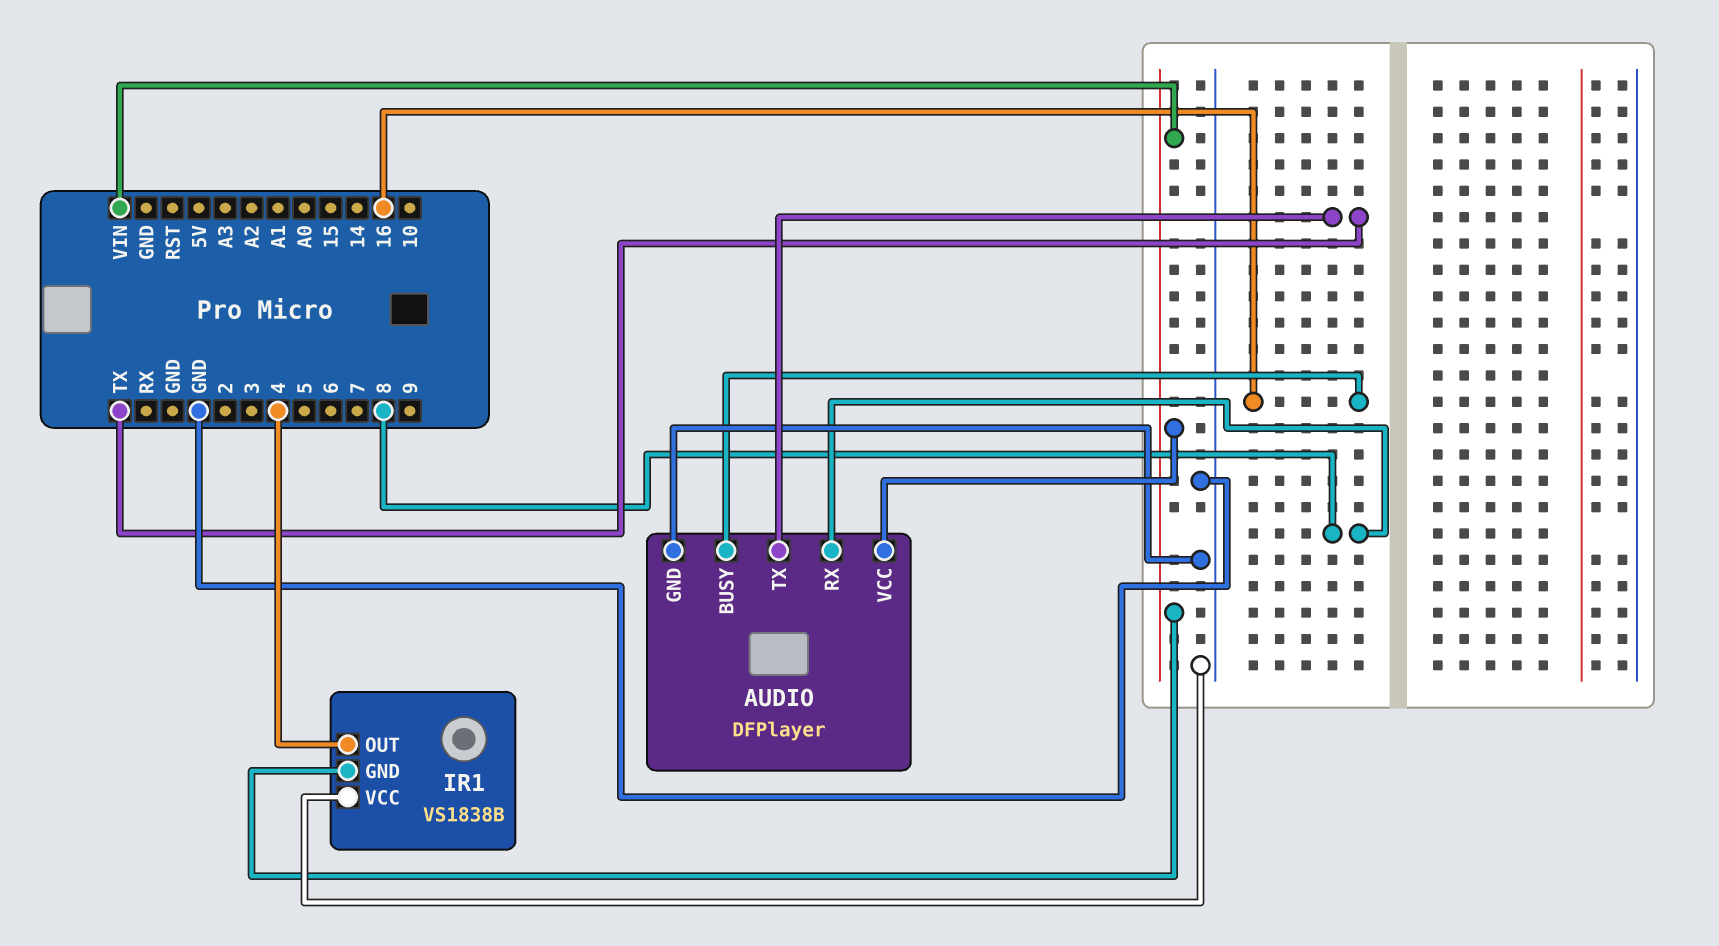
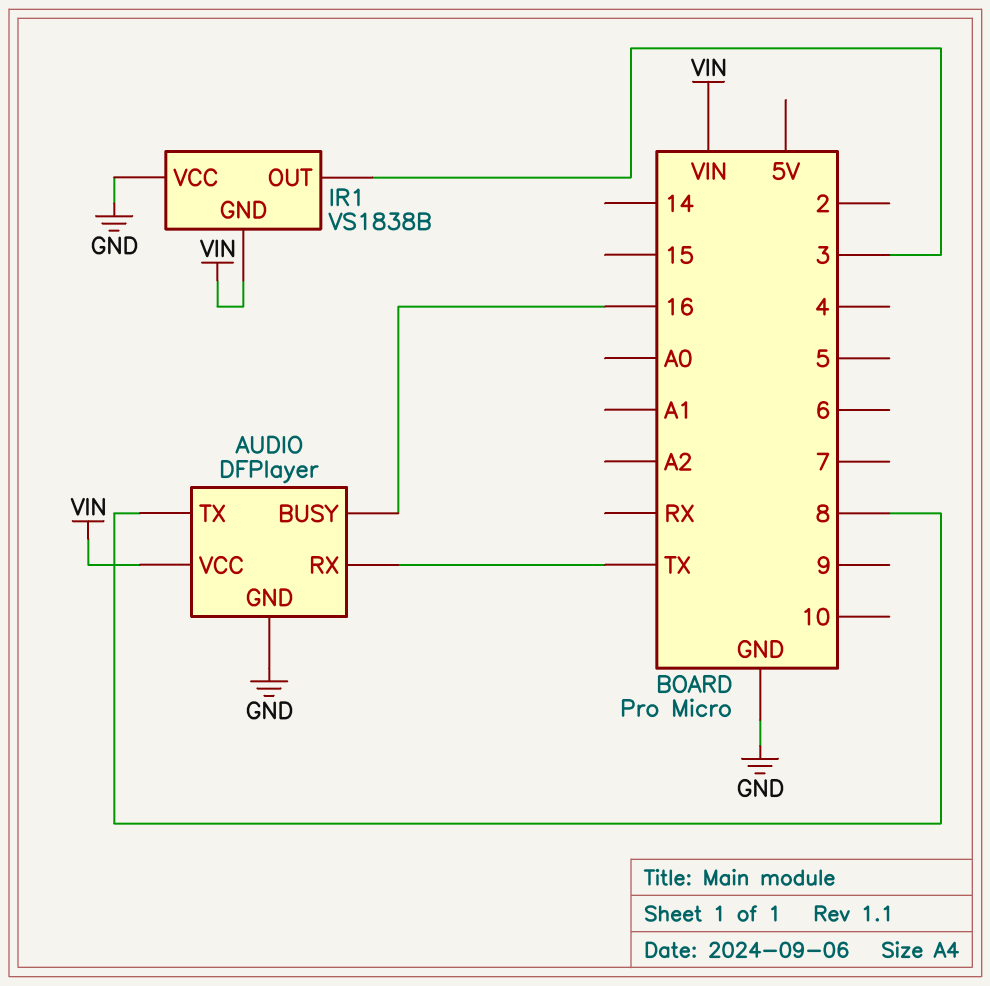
AUDIO pin RX: 8 -> TX
AUDIO pin TX: TX -> 8
IR1 pin OUT: 4 -> 3

